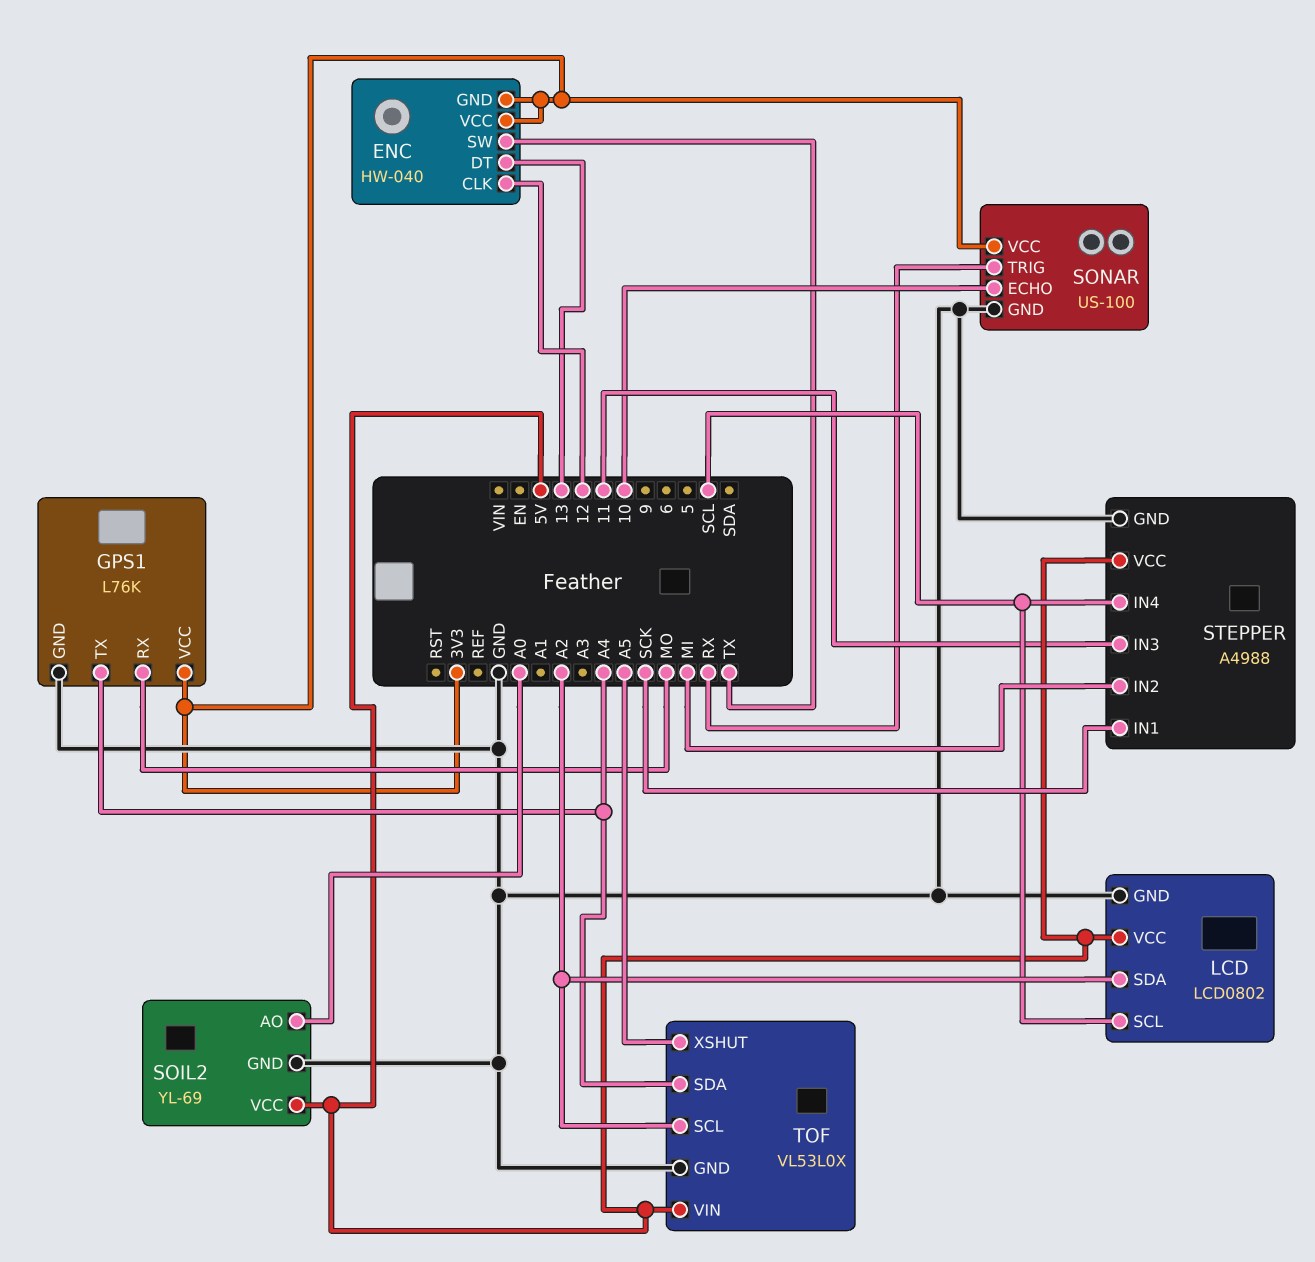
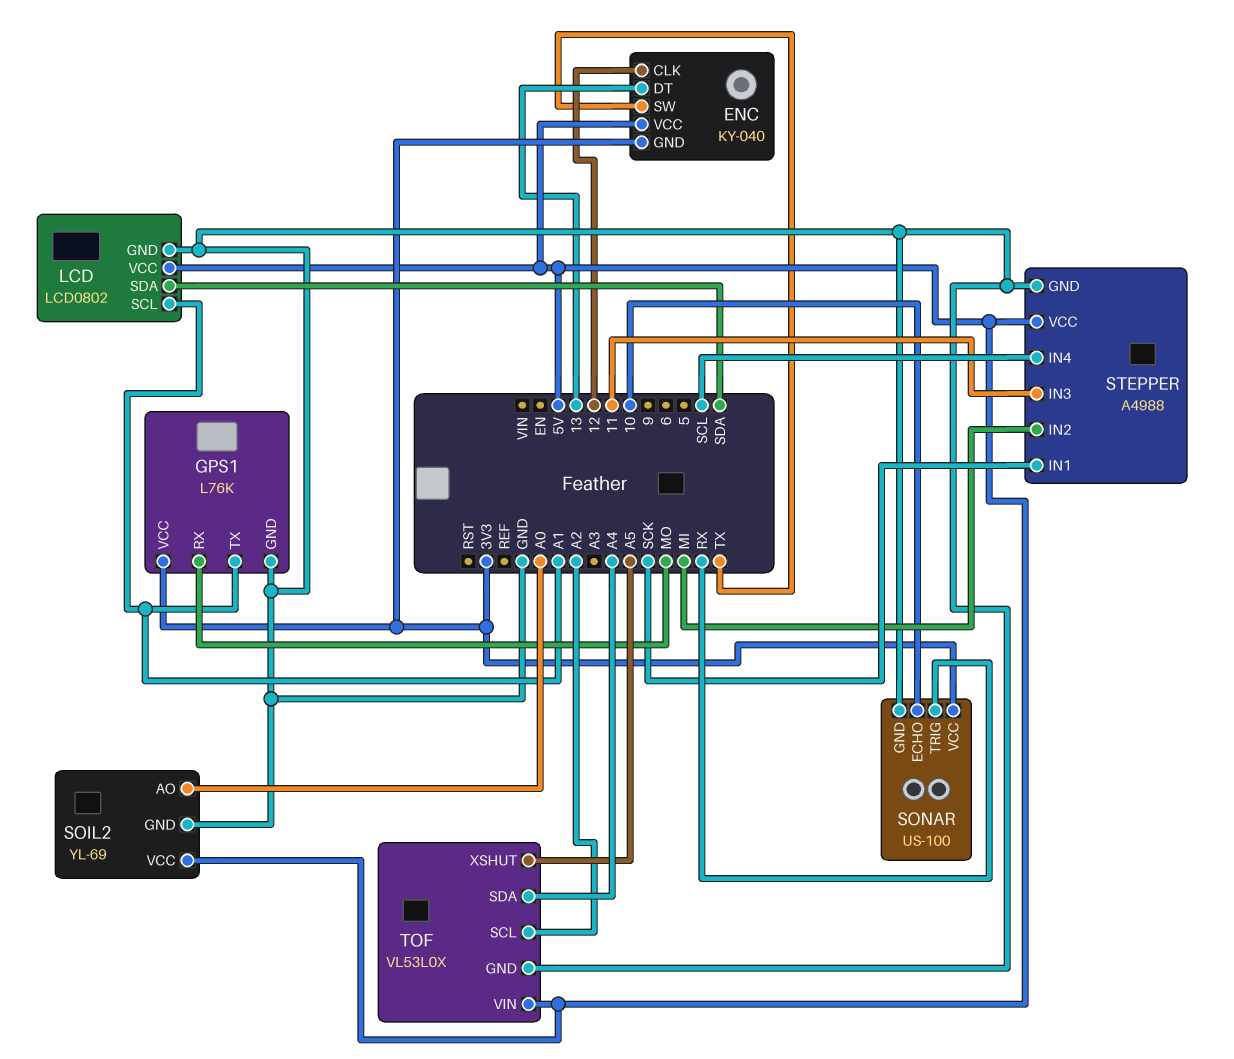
ENC: HW-040 -> KY-040
ENC pin VCC: 3V3 -> 5V
GPS1 pin TX: A4 -> A1
LCD pin SCL: SCL -> A1
LCD pin SDA: A2 -> SDA

